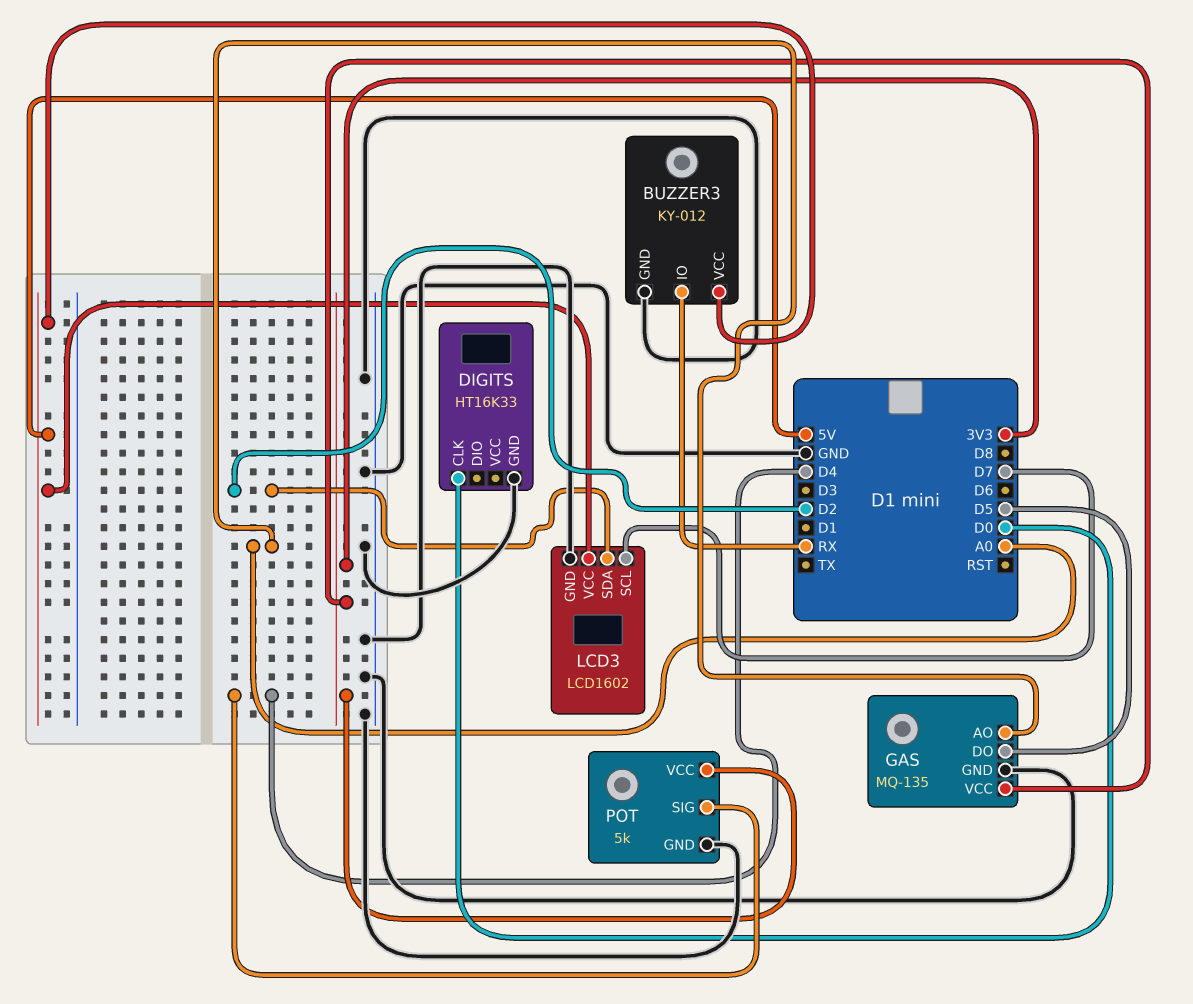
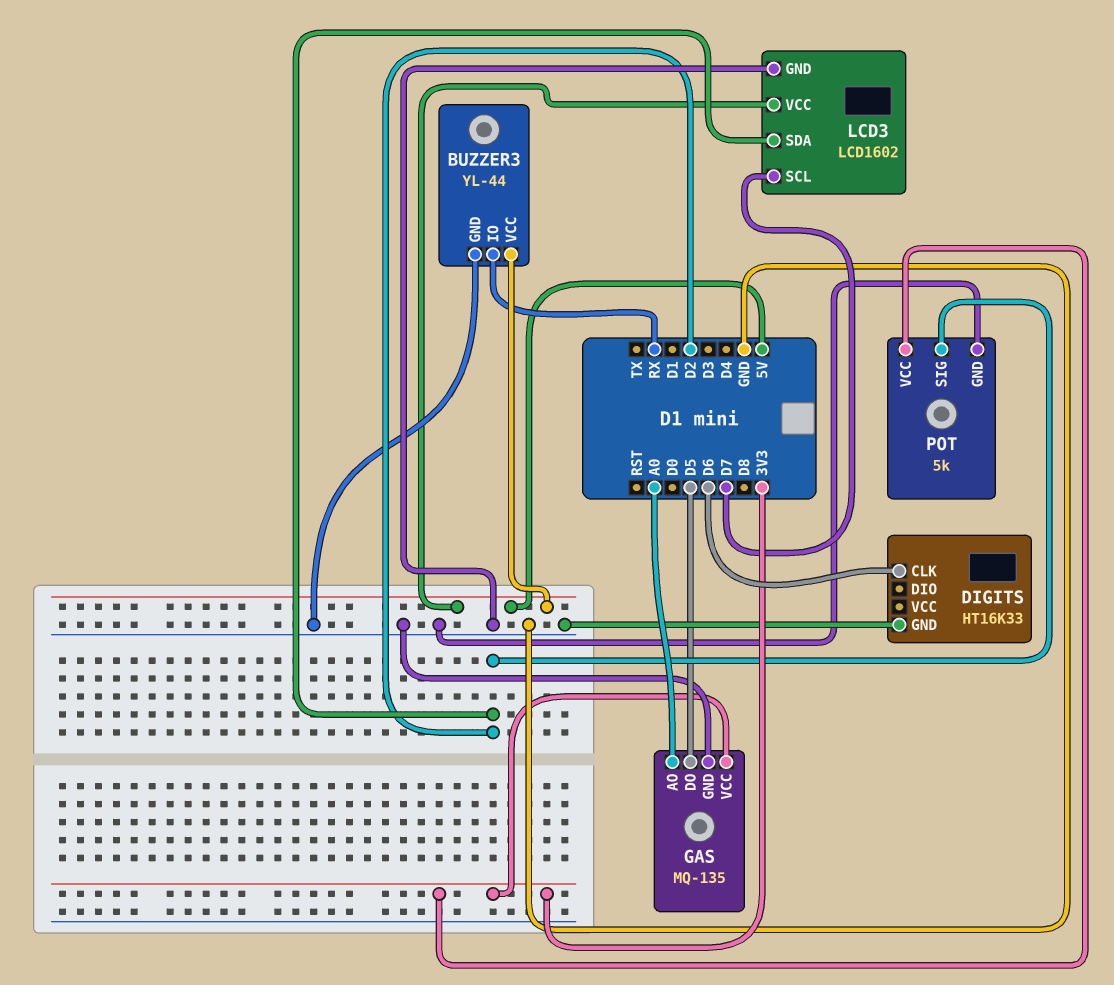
BUZZER3: KY-012 -> YL-44
DIGITS pin CLK: D0 -> D6
POT pin SIG: D4 -> D2

